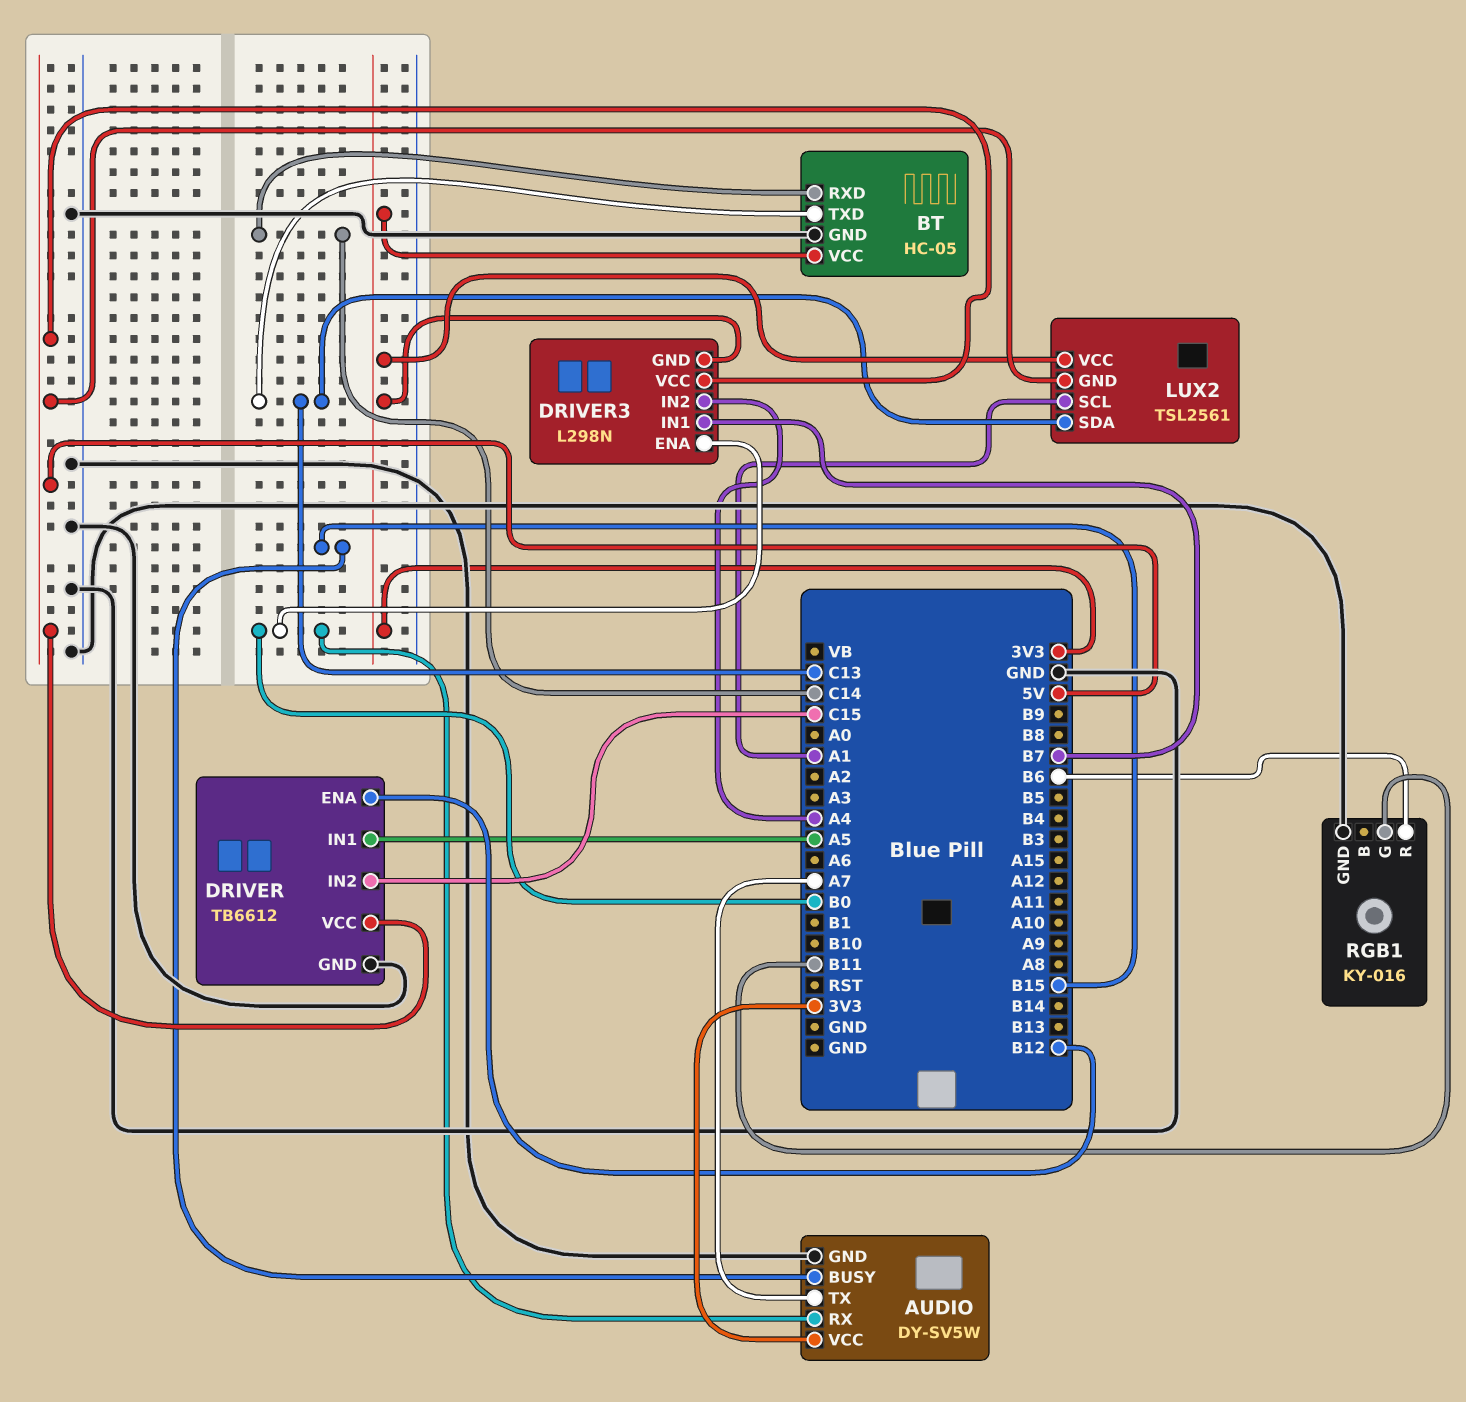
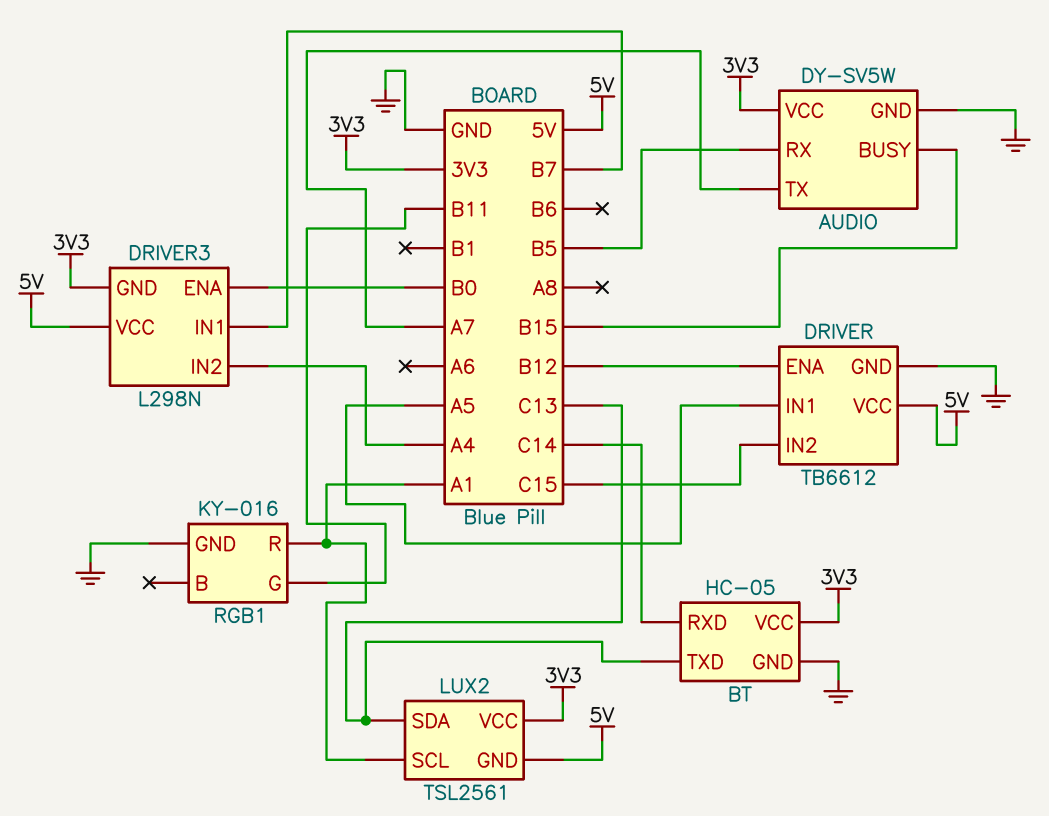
AUDIO pin RX: B0 -> B5
RGB1 pin R: B6 -> A1

